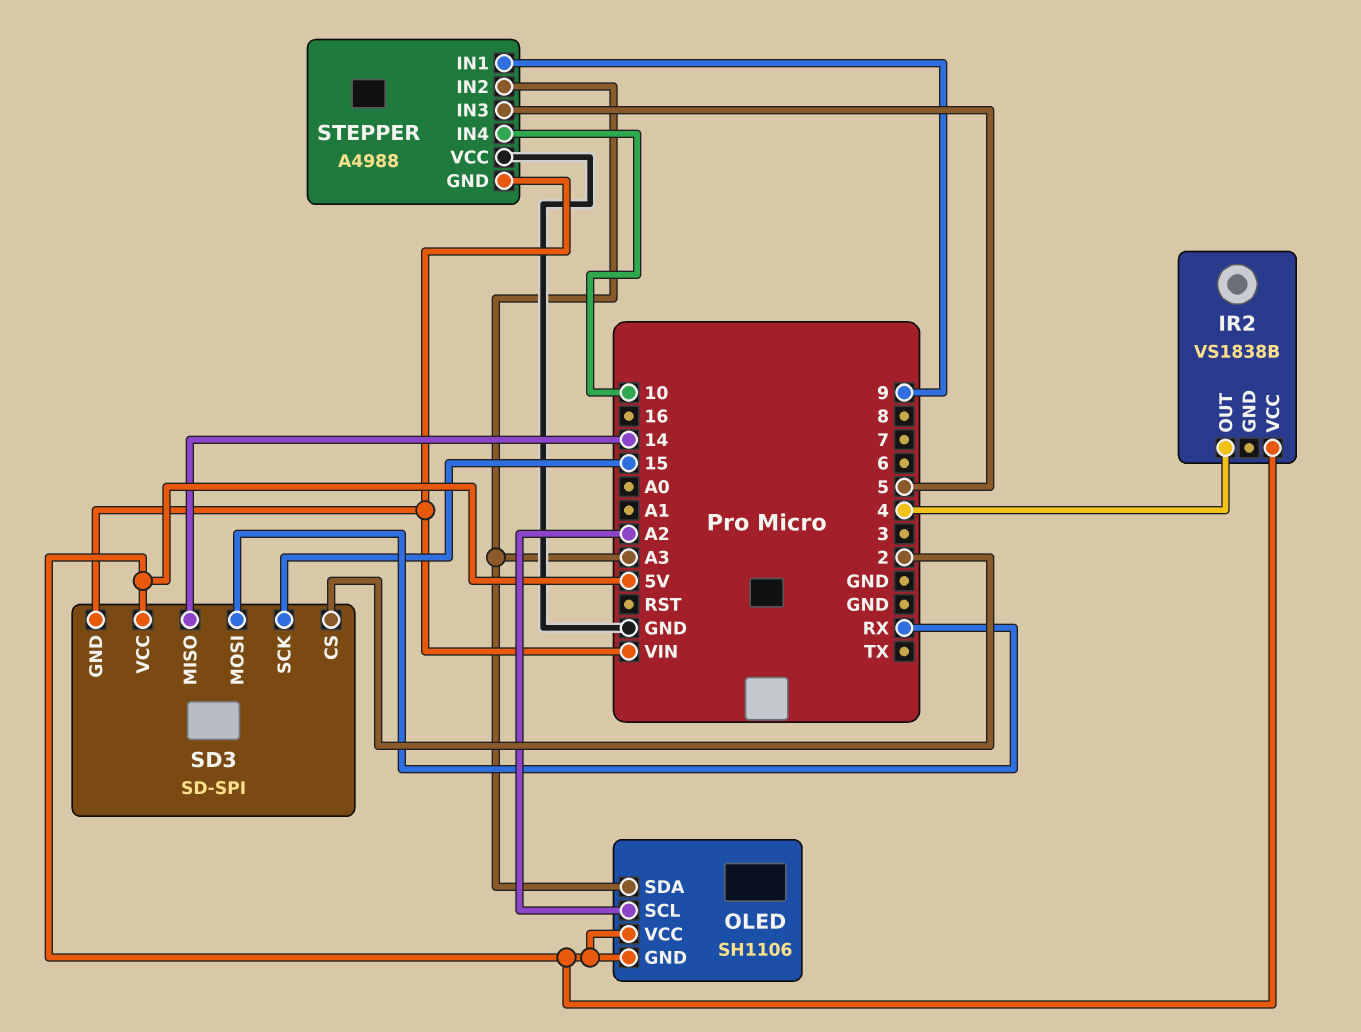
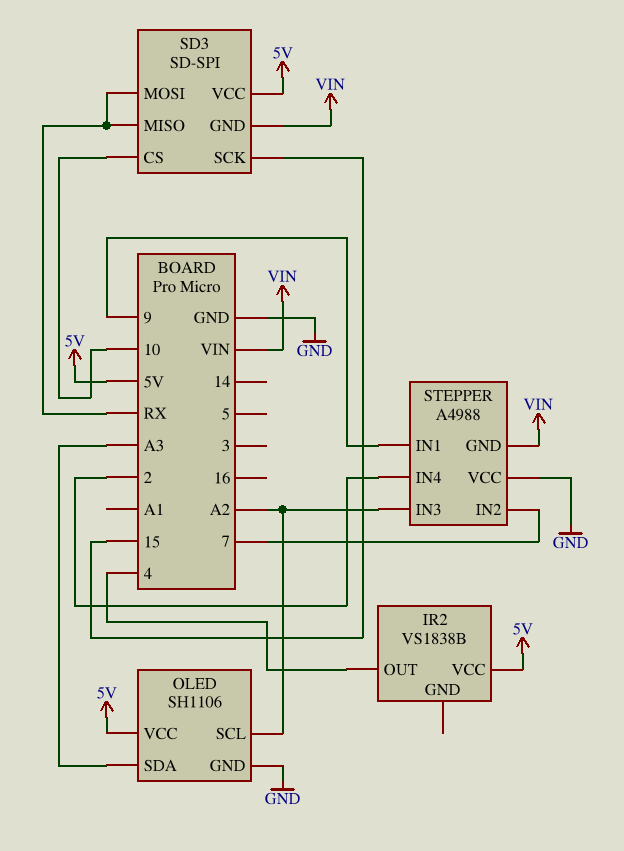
OLED pin GND: 5V -> GND
SD3 pin CS: 2 -> 10
SD3 pin MISO: 14 -> RX
STEPPER pin IN2: A3 -> 7
STEPPER pin IN3: 5 -> A2
STEPPER pin IN4: 10 -> 2

